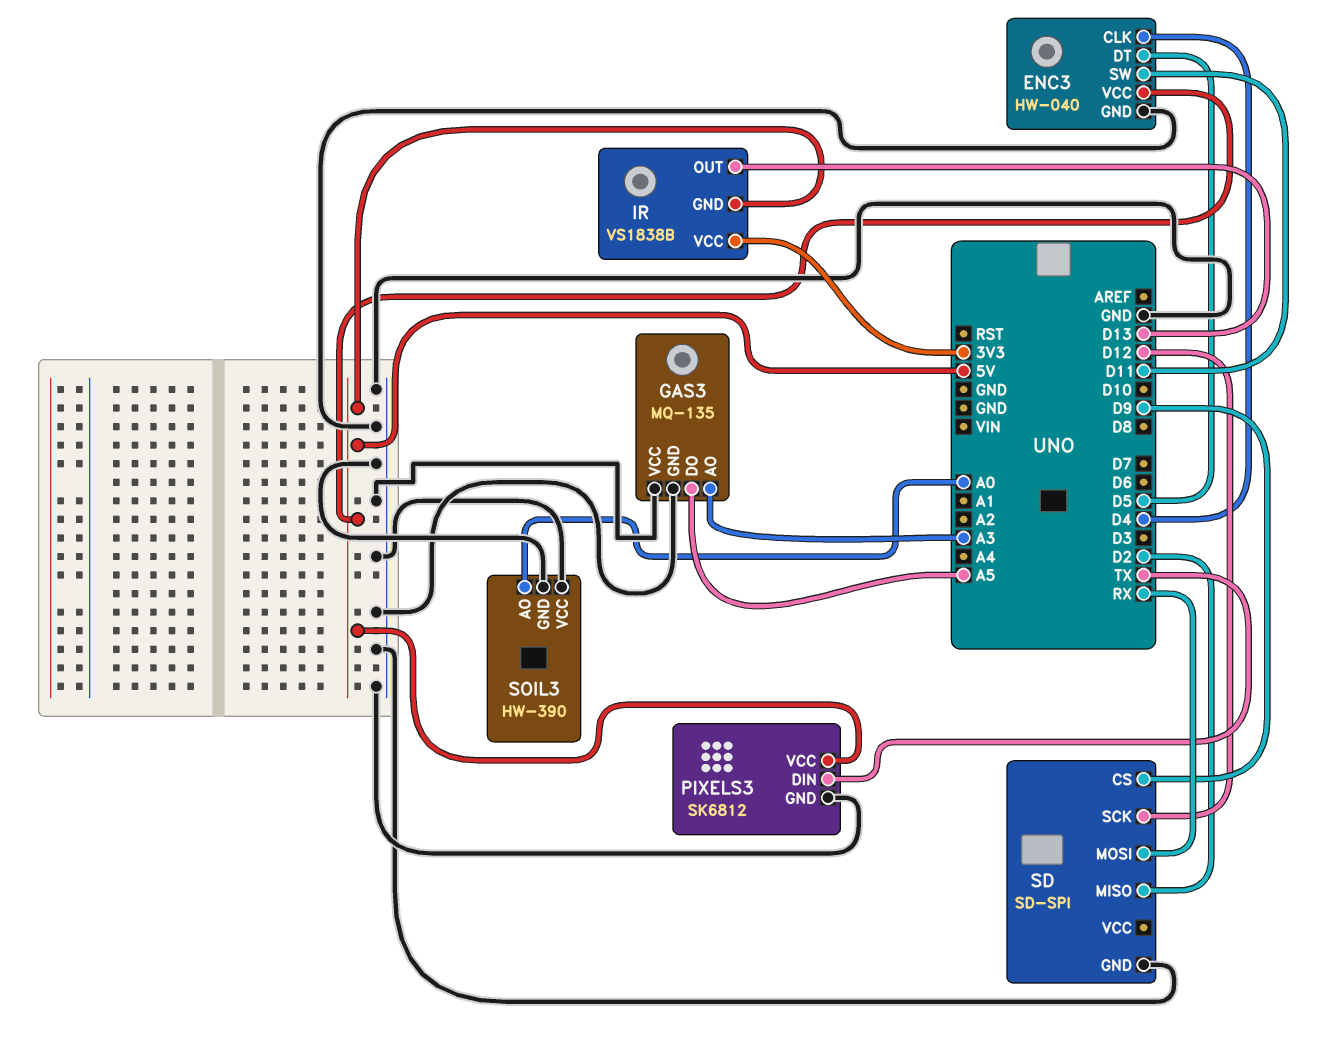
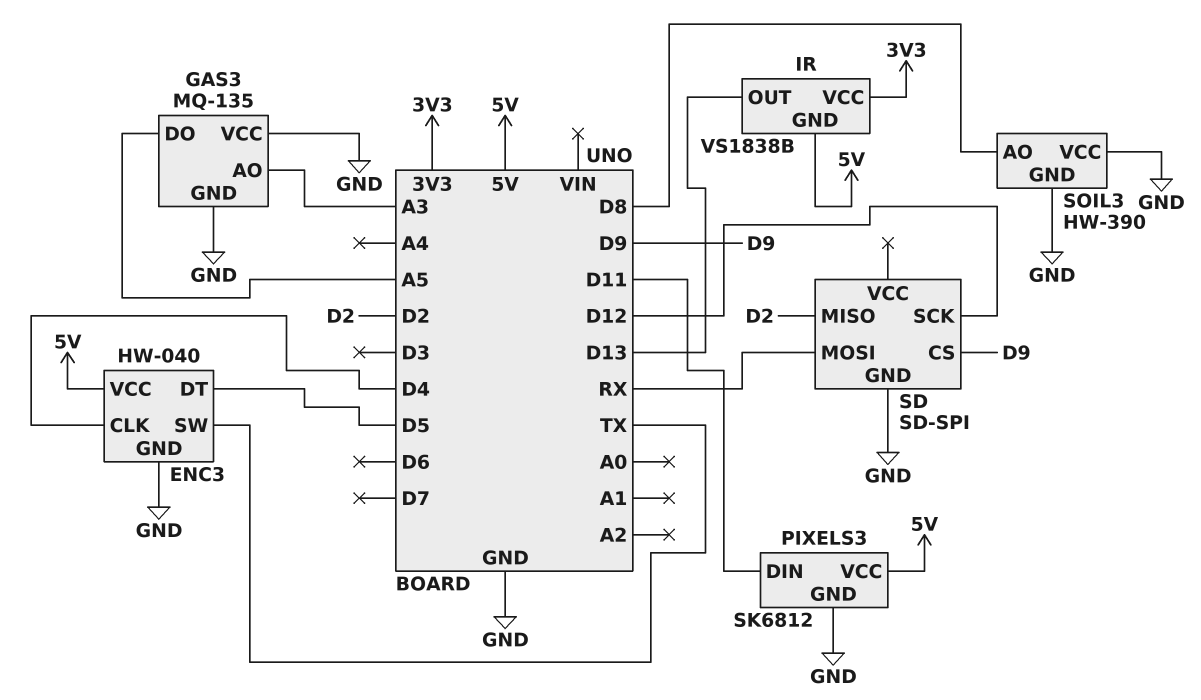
ENC3 pin SW: D11 -> TX
PIXELS3 pin DIN: TX -> D11
SOIL3 pin AO: A0 -> D8

